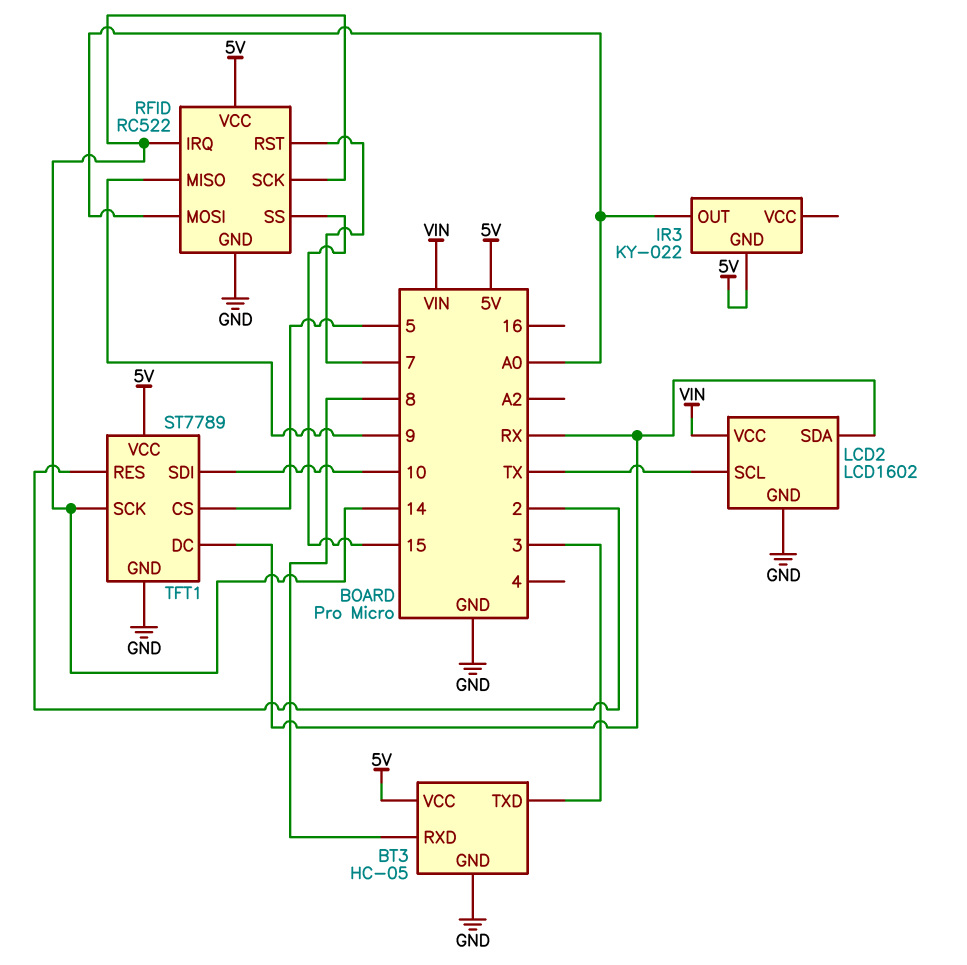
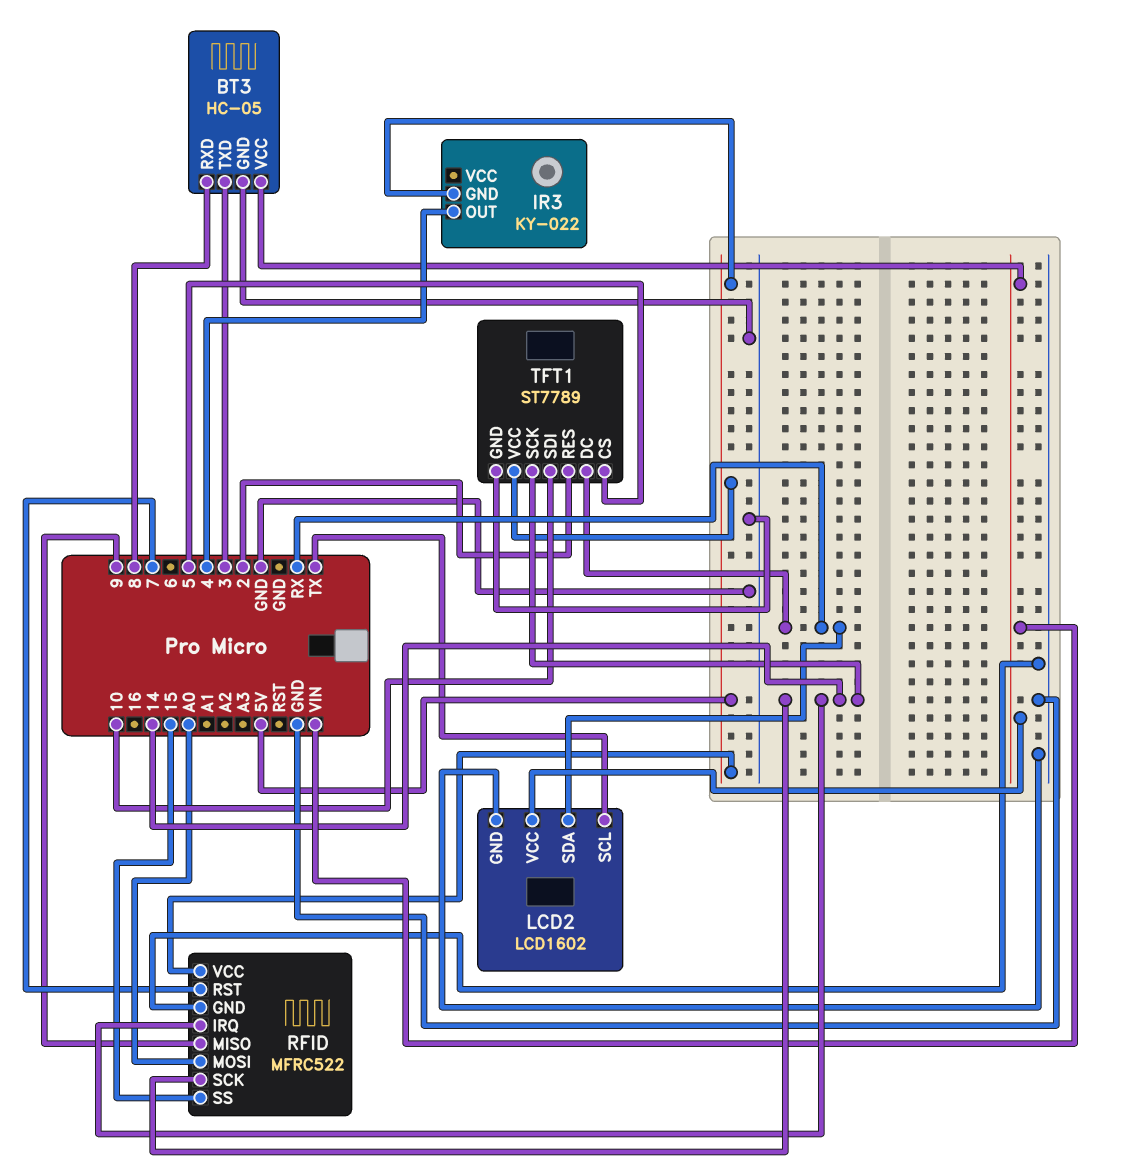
BT3 pin VCC: 5V -> VIN
IR3 pin OUT: A0 -> 4
RFID: RC522 -> MFRC522

